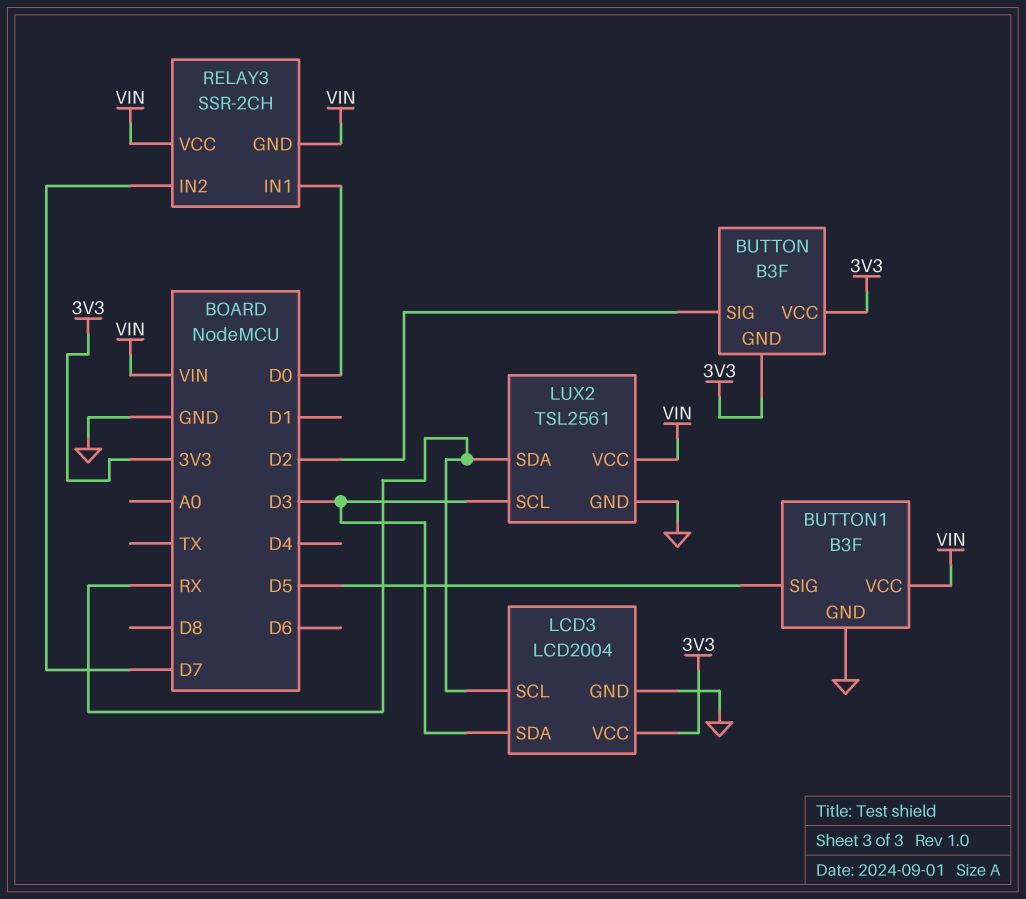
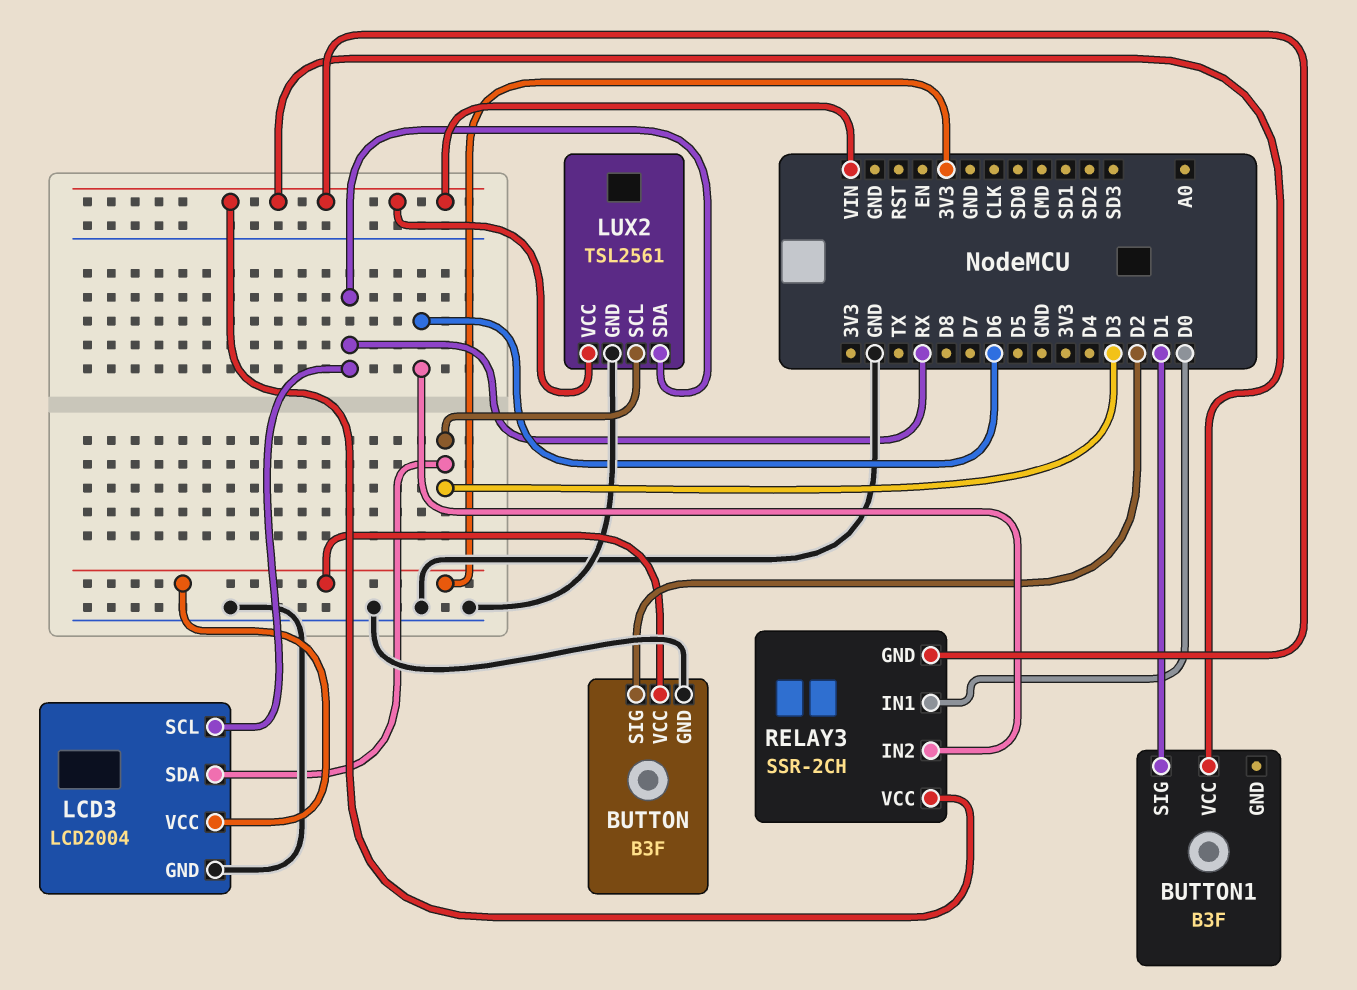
BUTTON pin GND: 3V3 -> GND
BUTTON1 pin GND: GND -> none
BUTTON1 pin SIG: D5 -> D1
RELAY3 pin IN2: D7 -> D6

